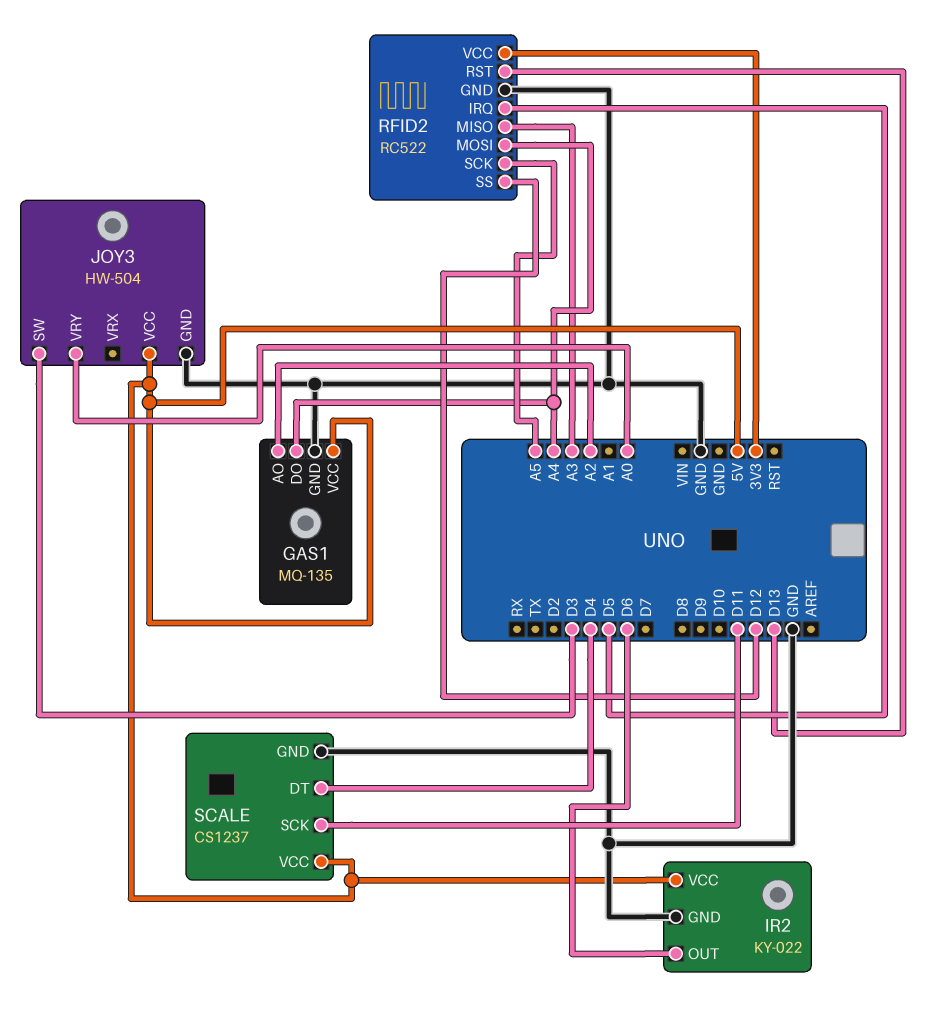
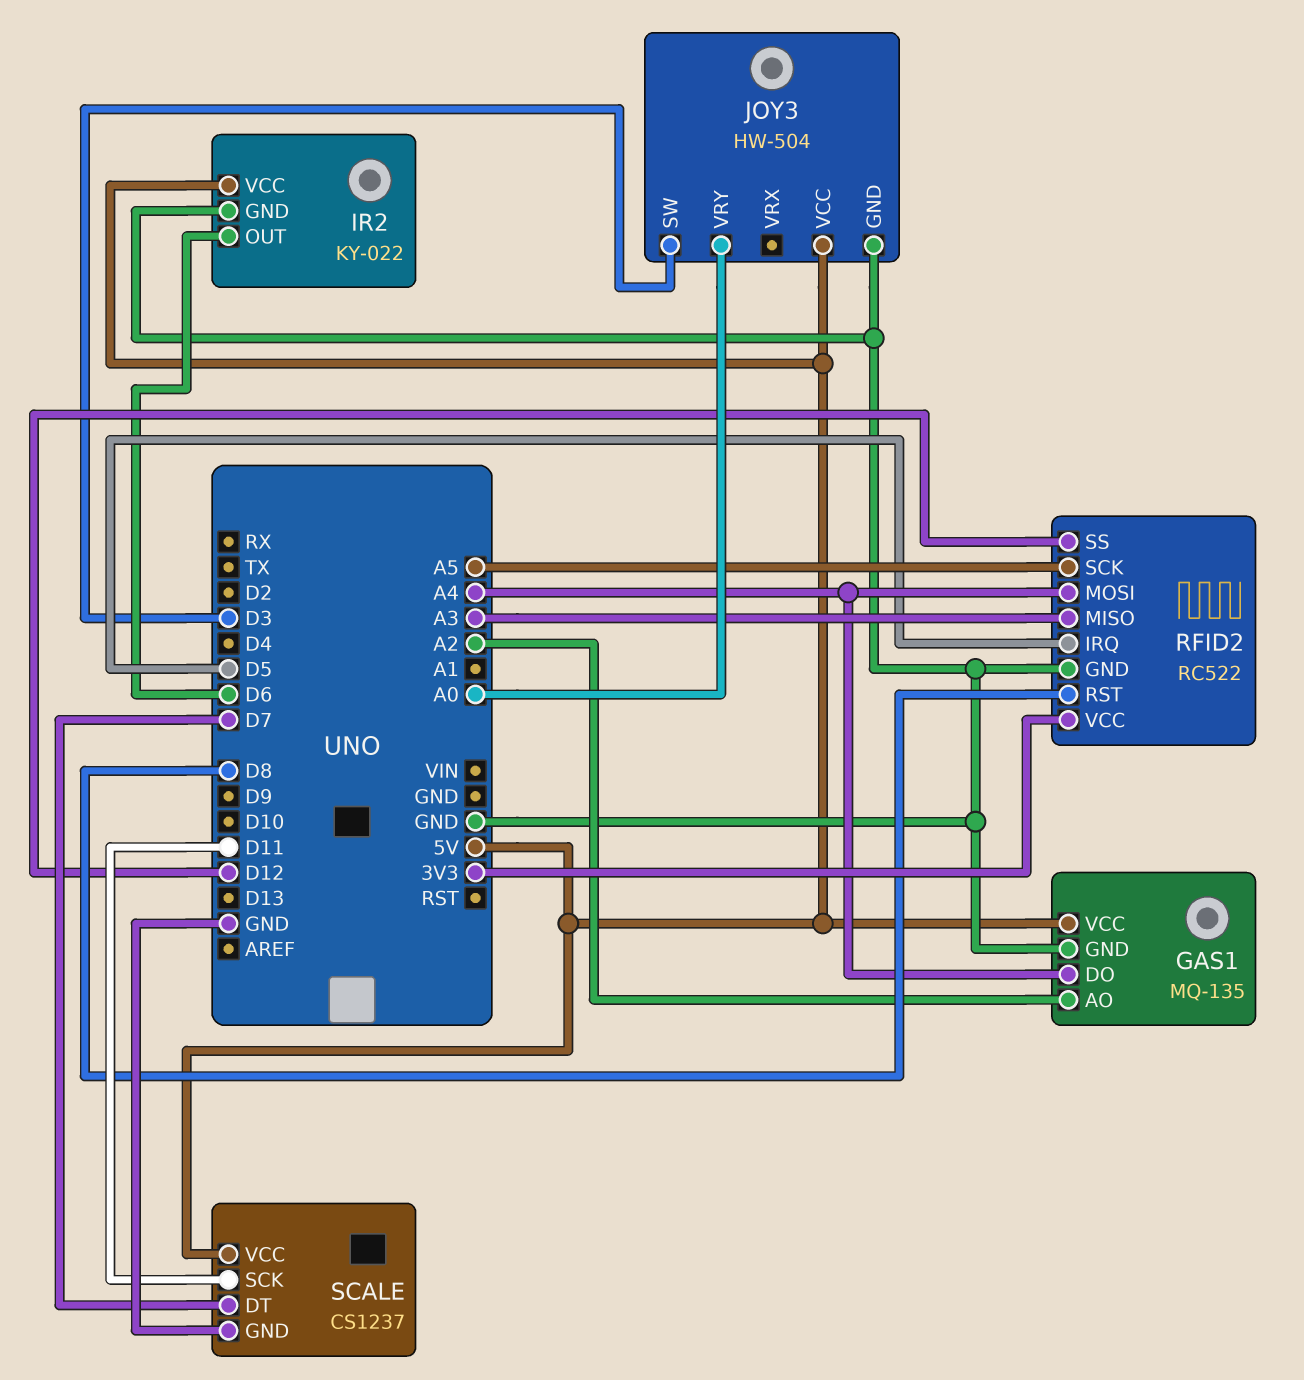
RFID2 pin RST: D13 -> D8
SCALE pin DT: D4 -> D7

